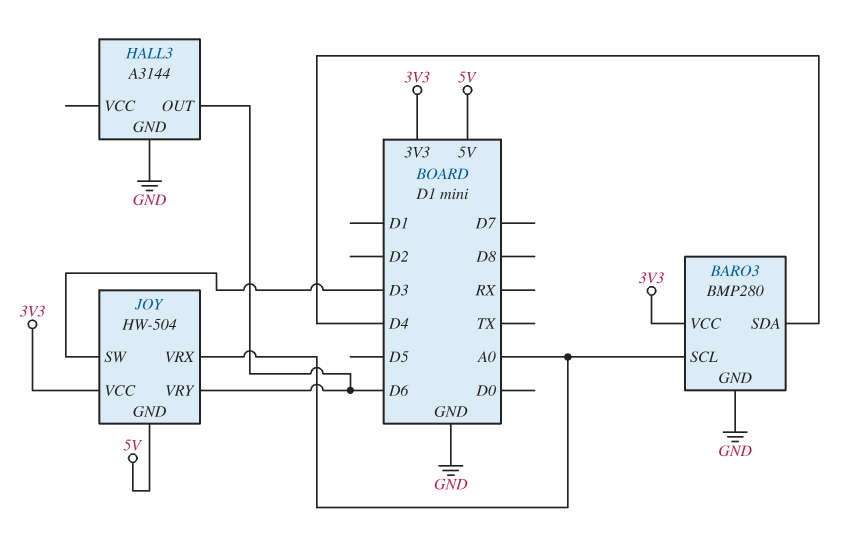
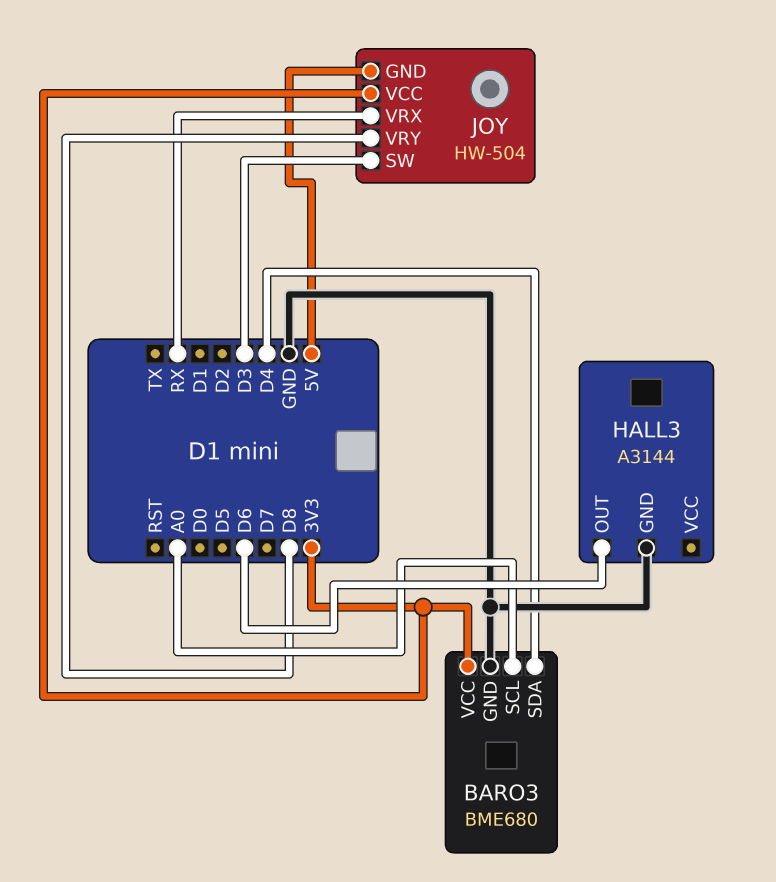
BARO3: BMP280 -> BME680
JOY pin VRX: A0 -> RX
JOY pin VRY: D6 -> D8

